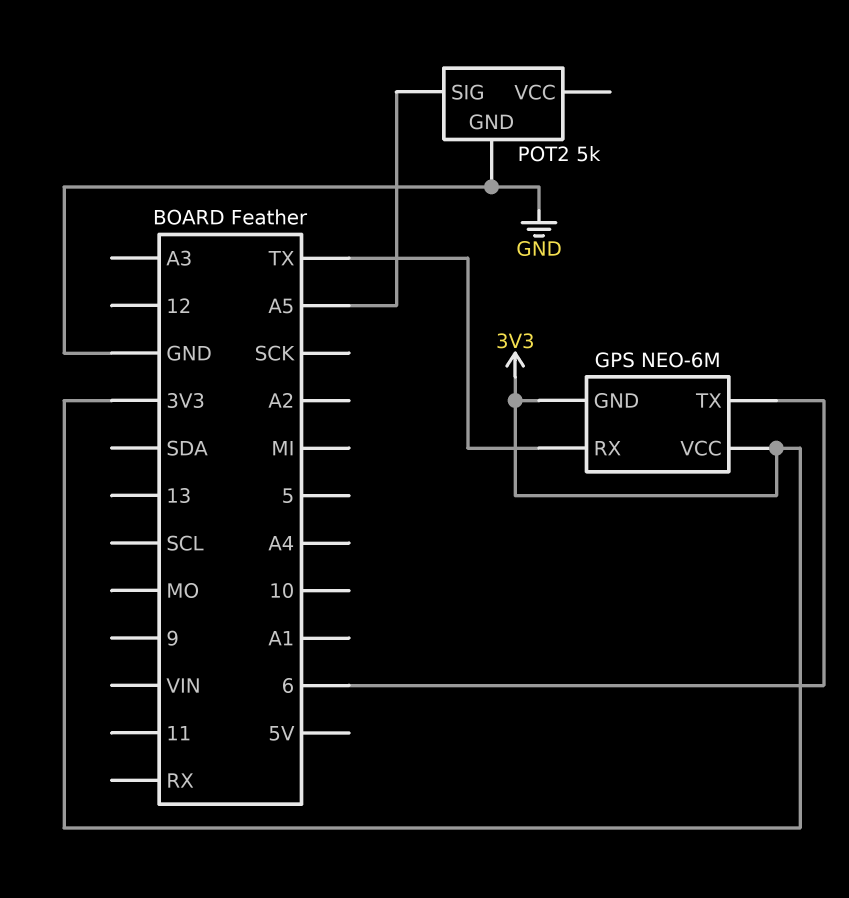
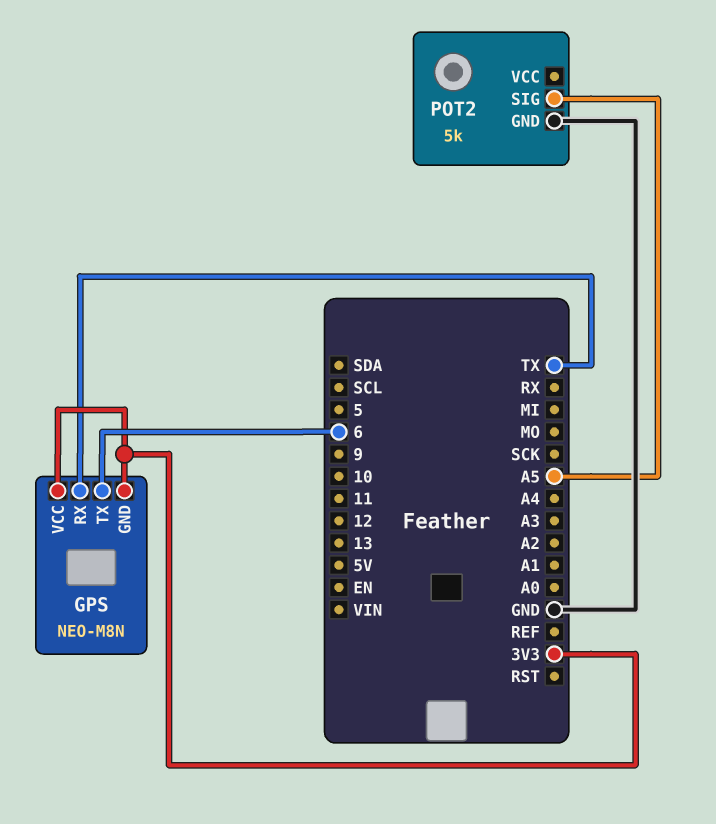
GPS: NEO-6M -> NEO-M8N

